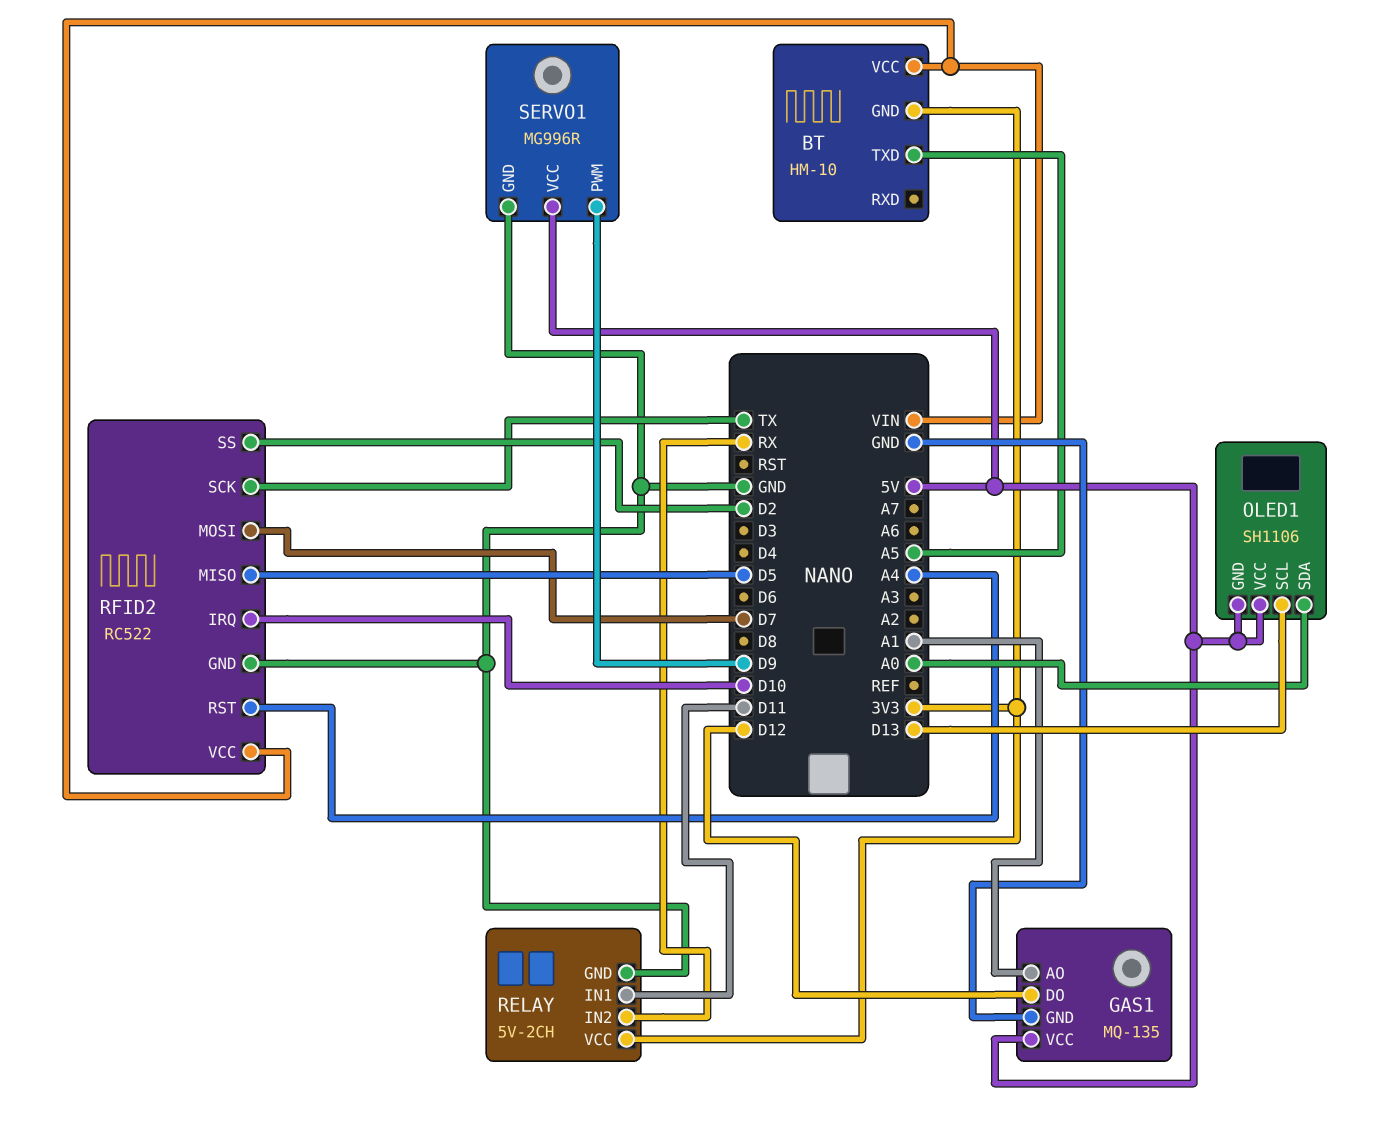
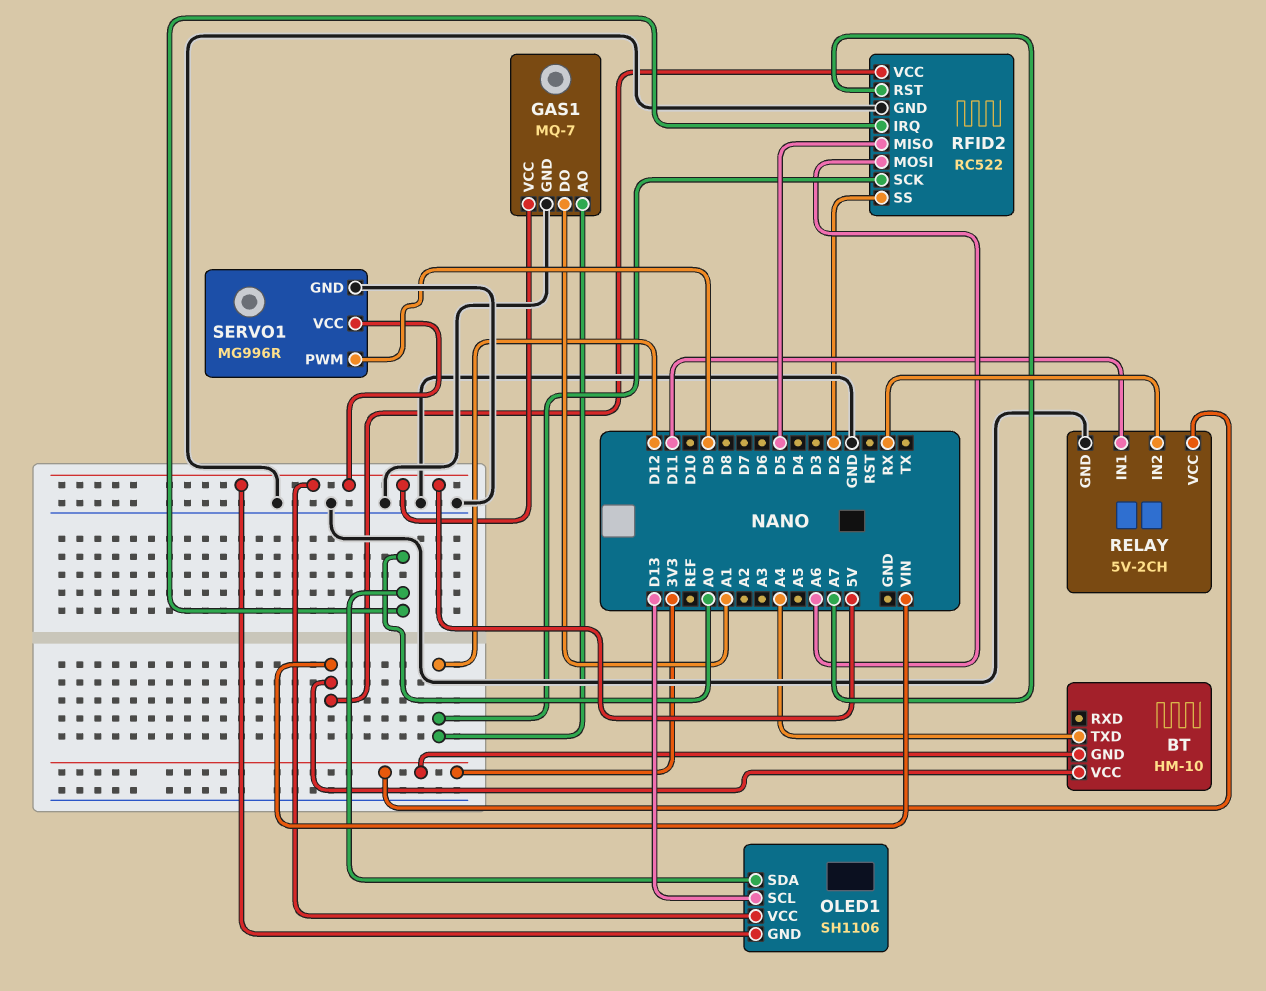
BT pin TXD: A5 -> A4
GAS1: MQ-135 -> MQ-7
GAS1 pin AO: A1 -> D12
GAS1 pin DO: D12 -> A1
RFID2 pin IRQ: D10 -> A0
RFID2 pin MOSI: D7 -> A6
RFID2 pin RST: A4 -> A7
RFID2 pin SCK: TX -> D12

